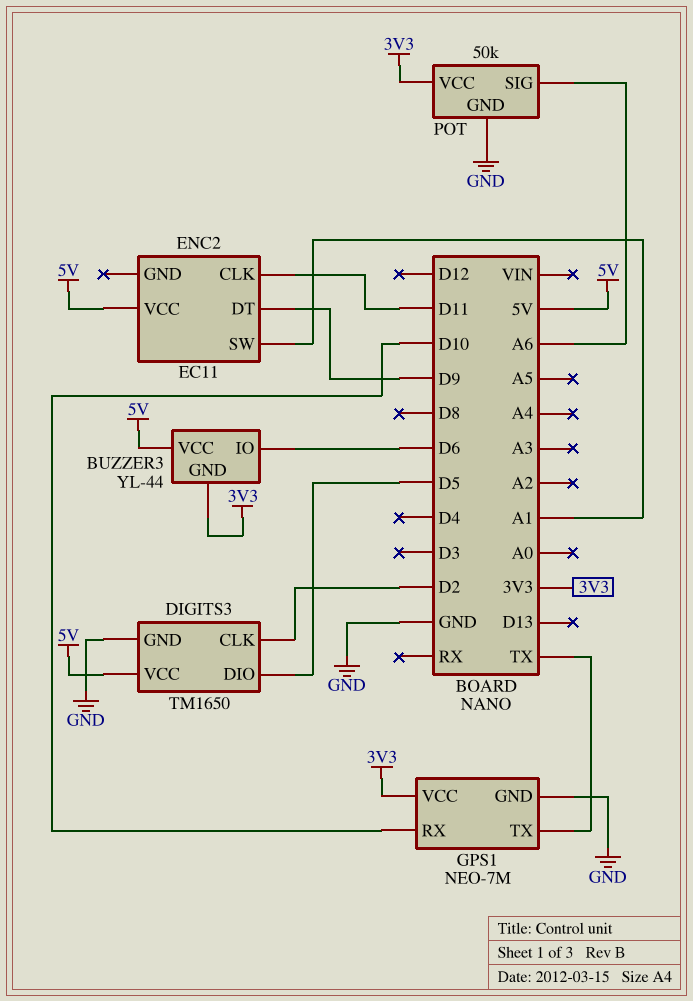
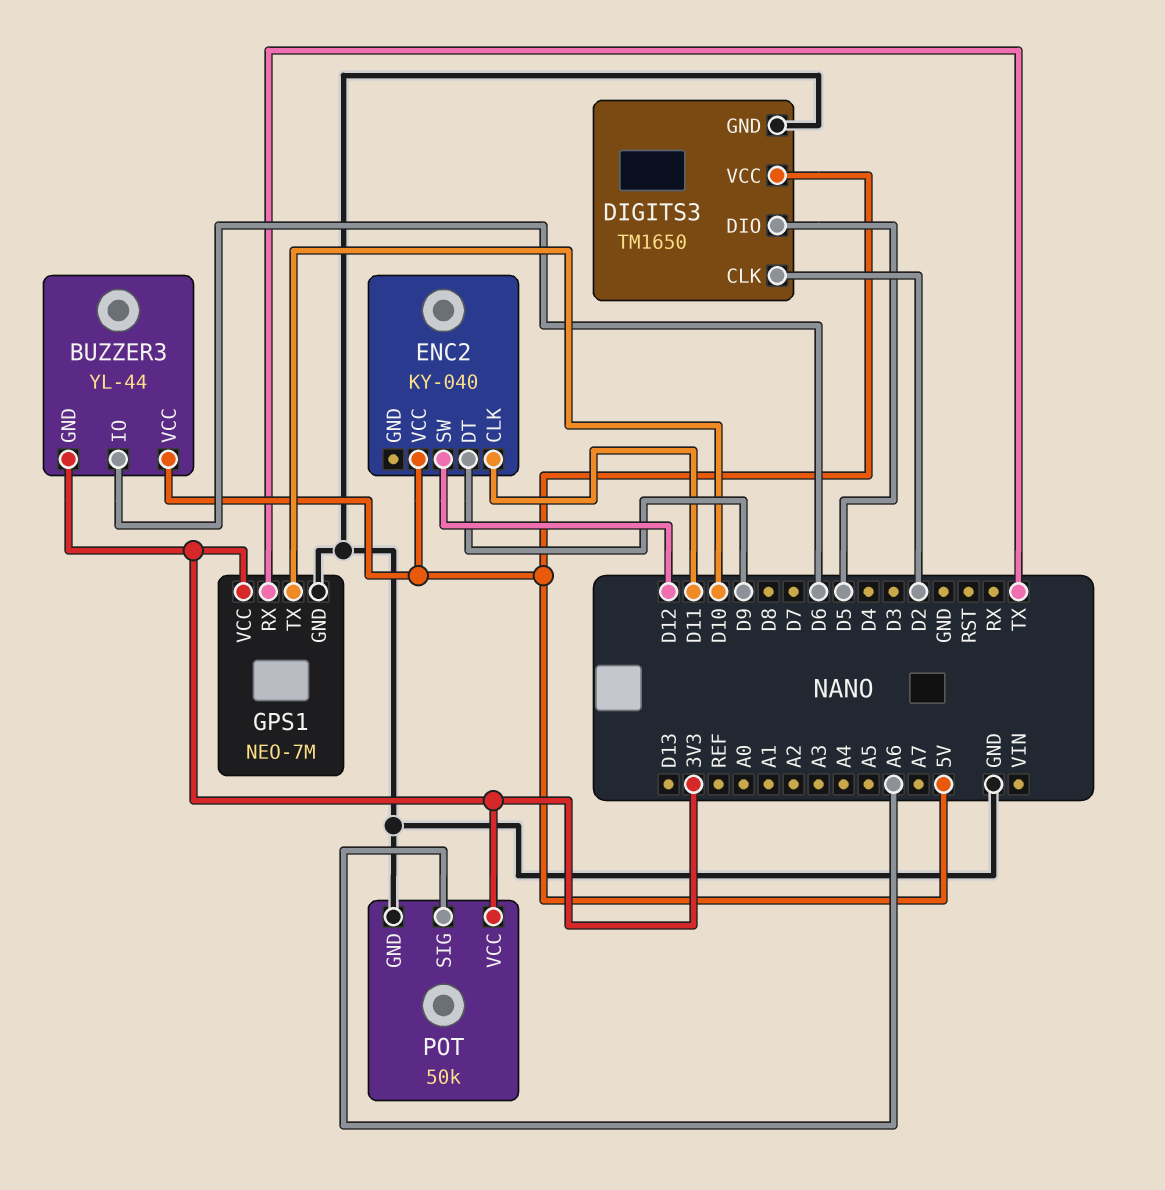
ENC2: EC11 -> KY-040
ENC2 pin SW: A1 -> D12
GPS1 pin RX: D10 -> TX
GPS1 pin TX: TX -> D10

